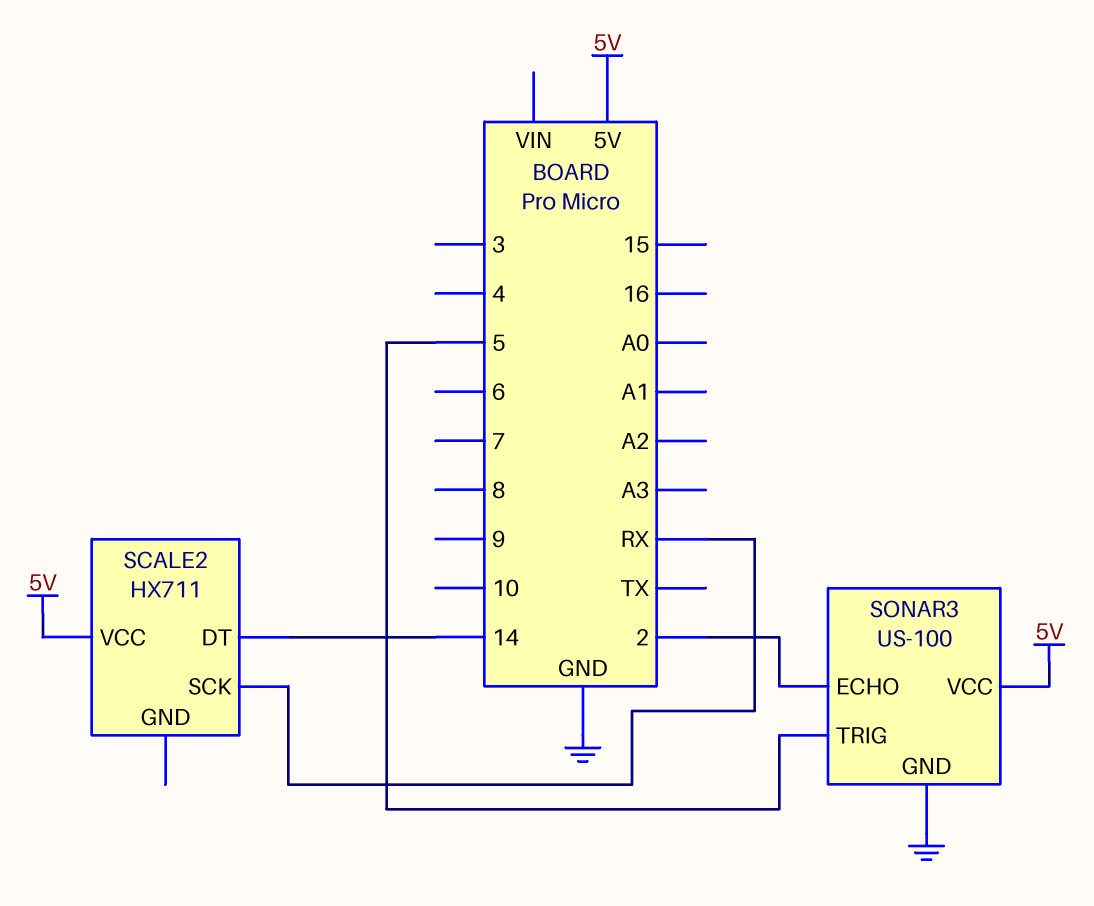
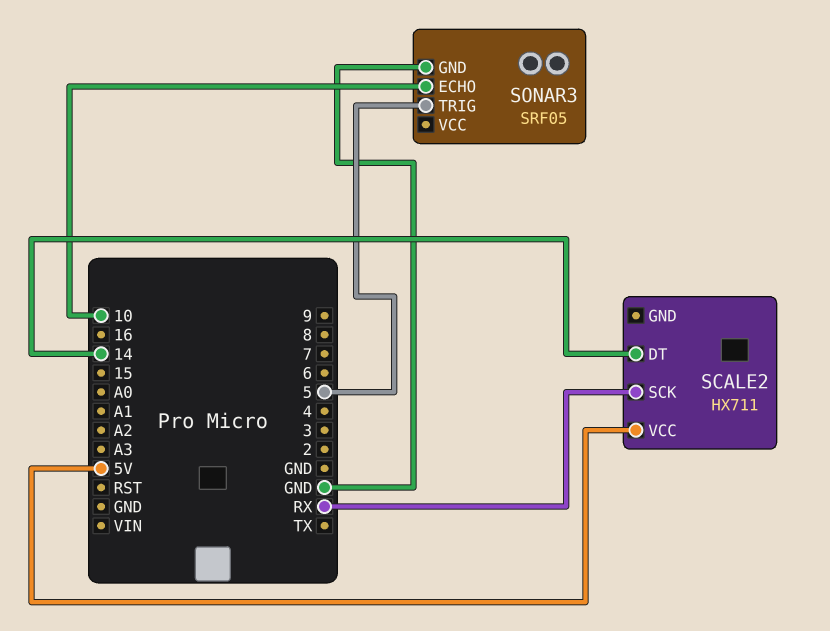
SONAR3: US-100 -> SRF05
SONAR3 pin ECHO: 2 -> 10
SONAR3 pin VCC: 5V -> none

